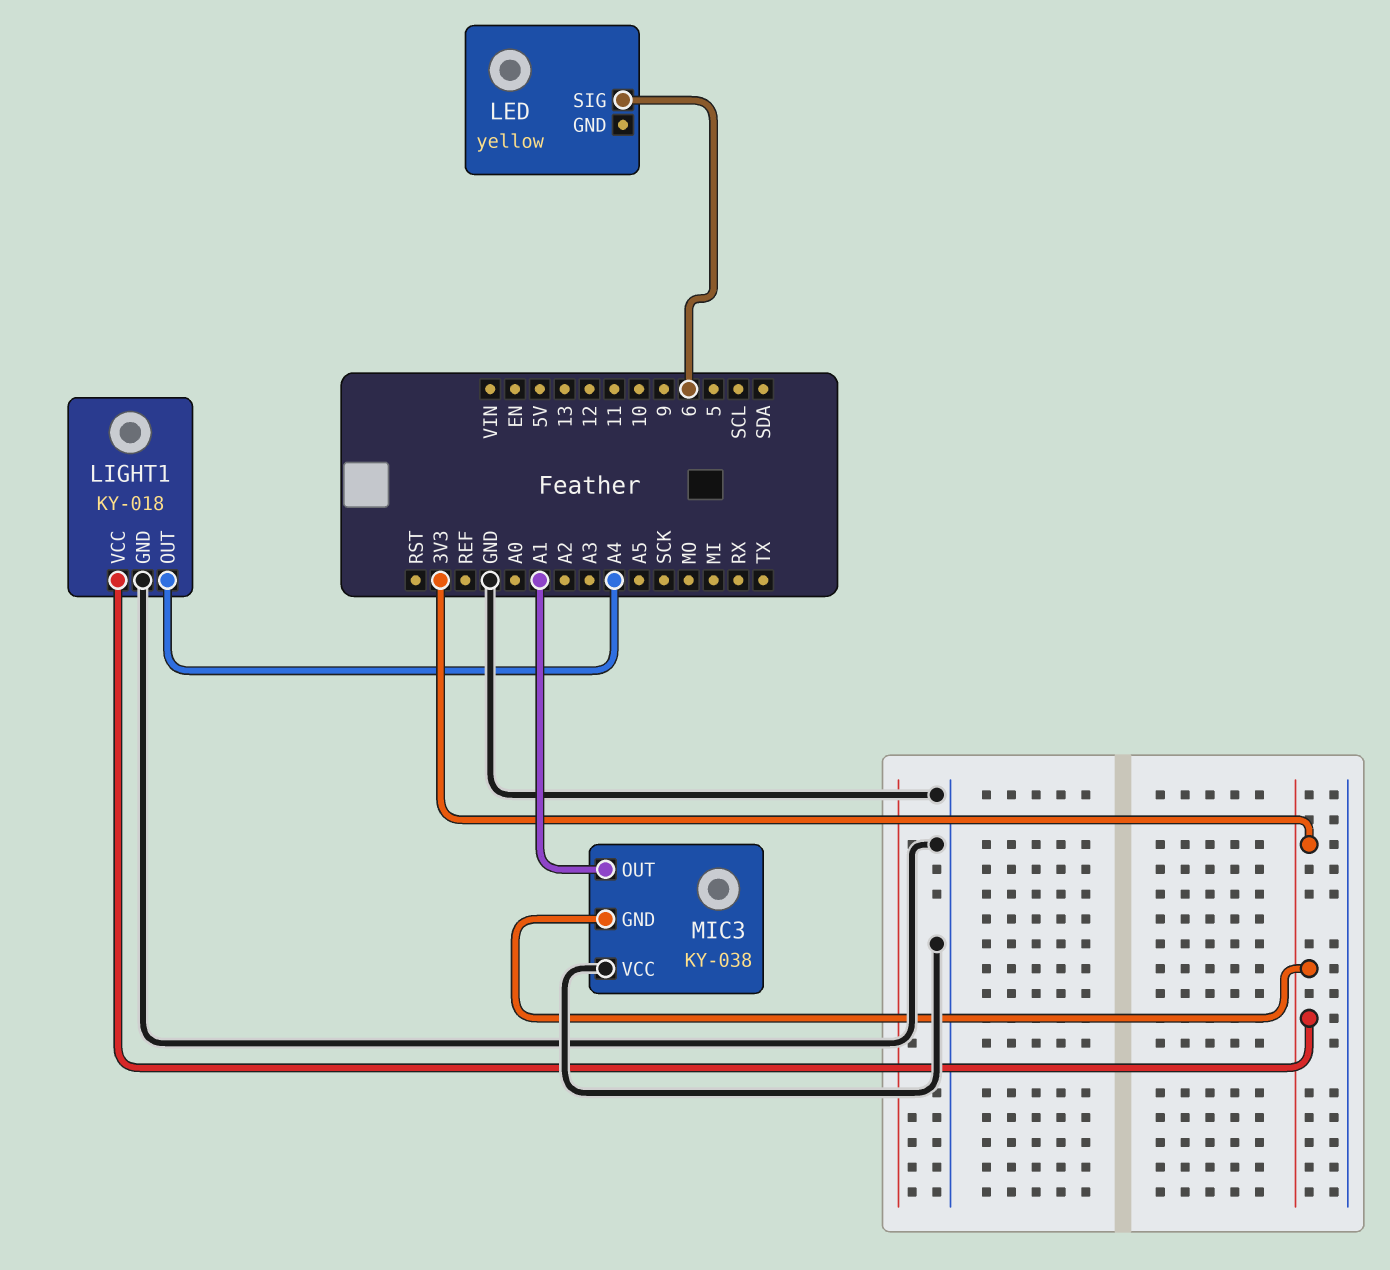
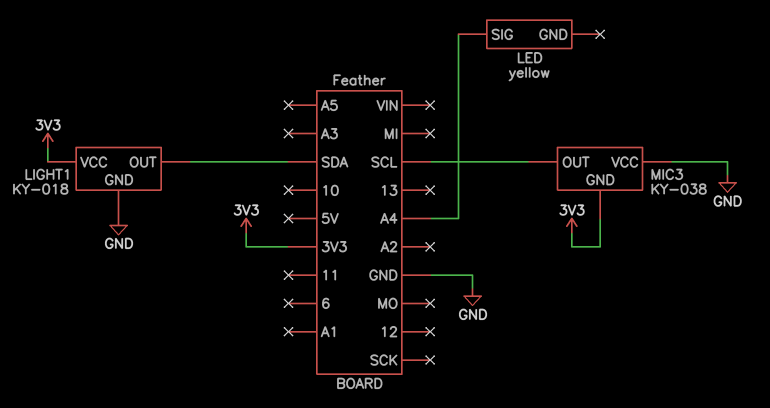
LED pin SIG: 6 -> A4
LIGHT1 pin OUT: A4 -> SDA
MIC3 pin OUT: A1 -> SCL

